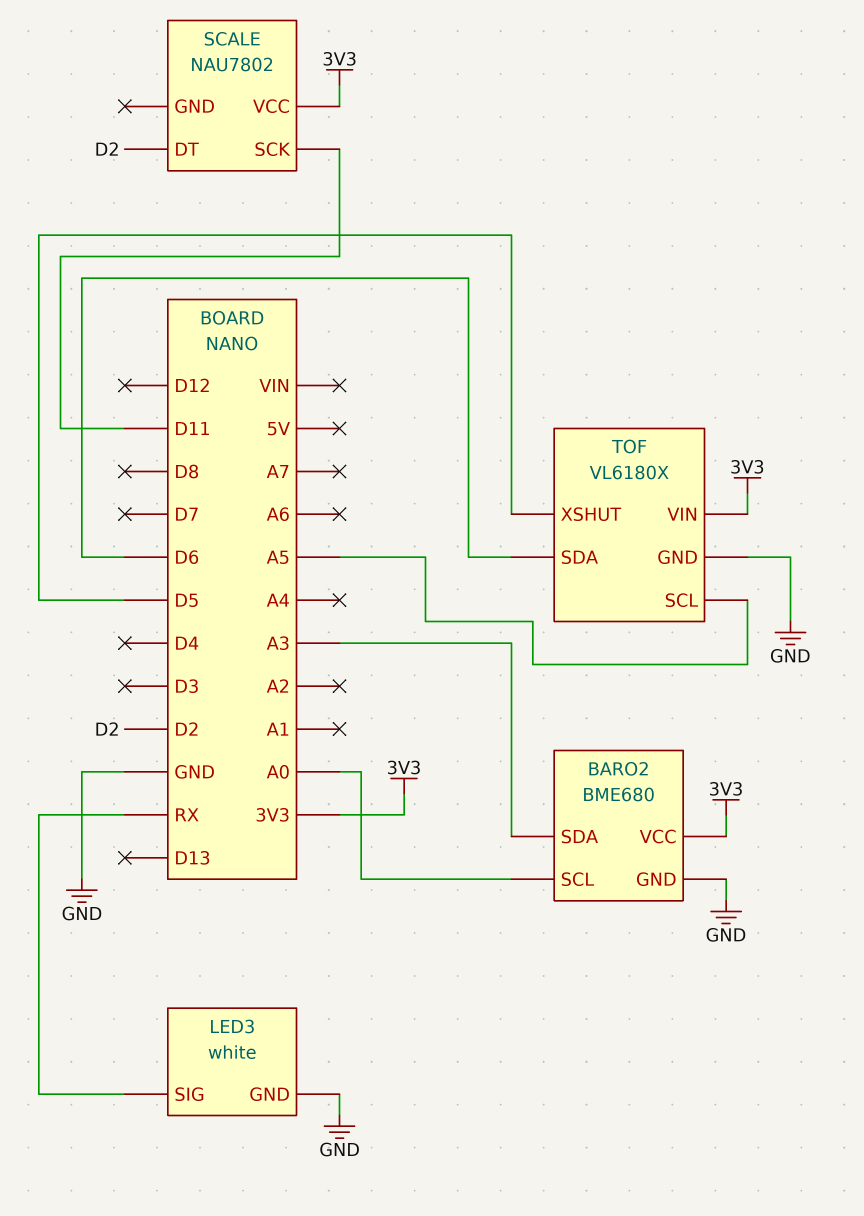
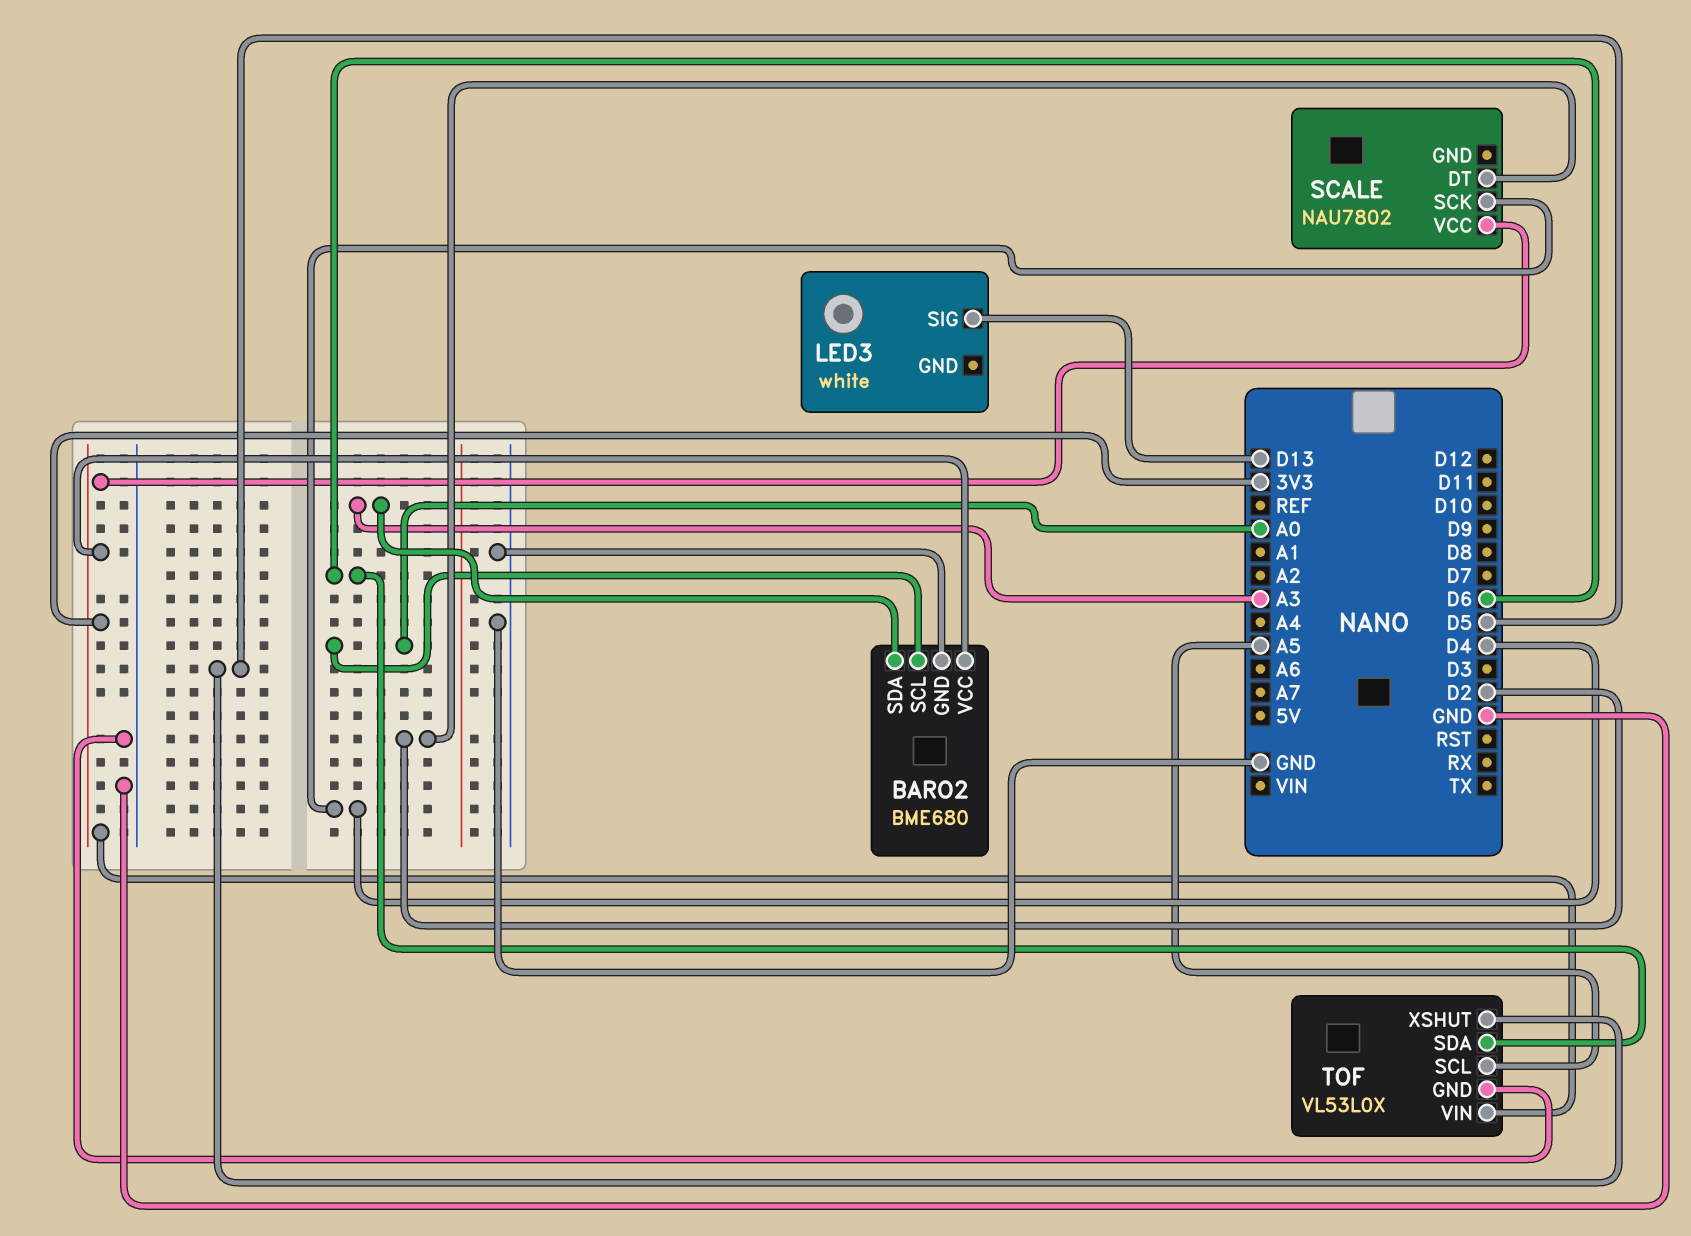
LED3 pin GND: GND -> none
LED3 pin SIG: RX -> D13
SCALE pin SCK: D11 -> D4
TOF: VL6180X -> VL53L0X

